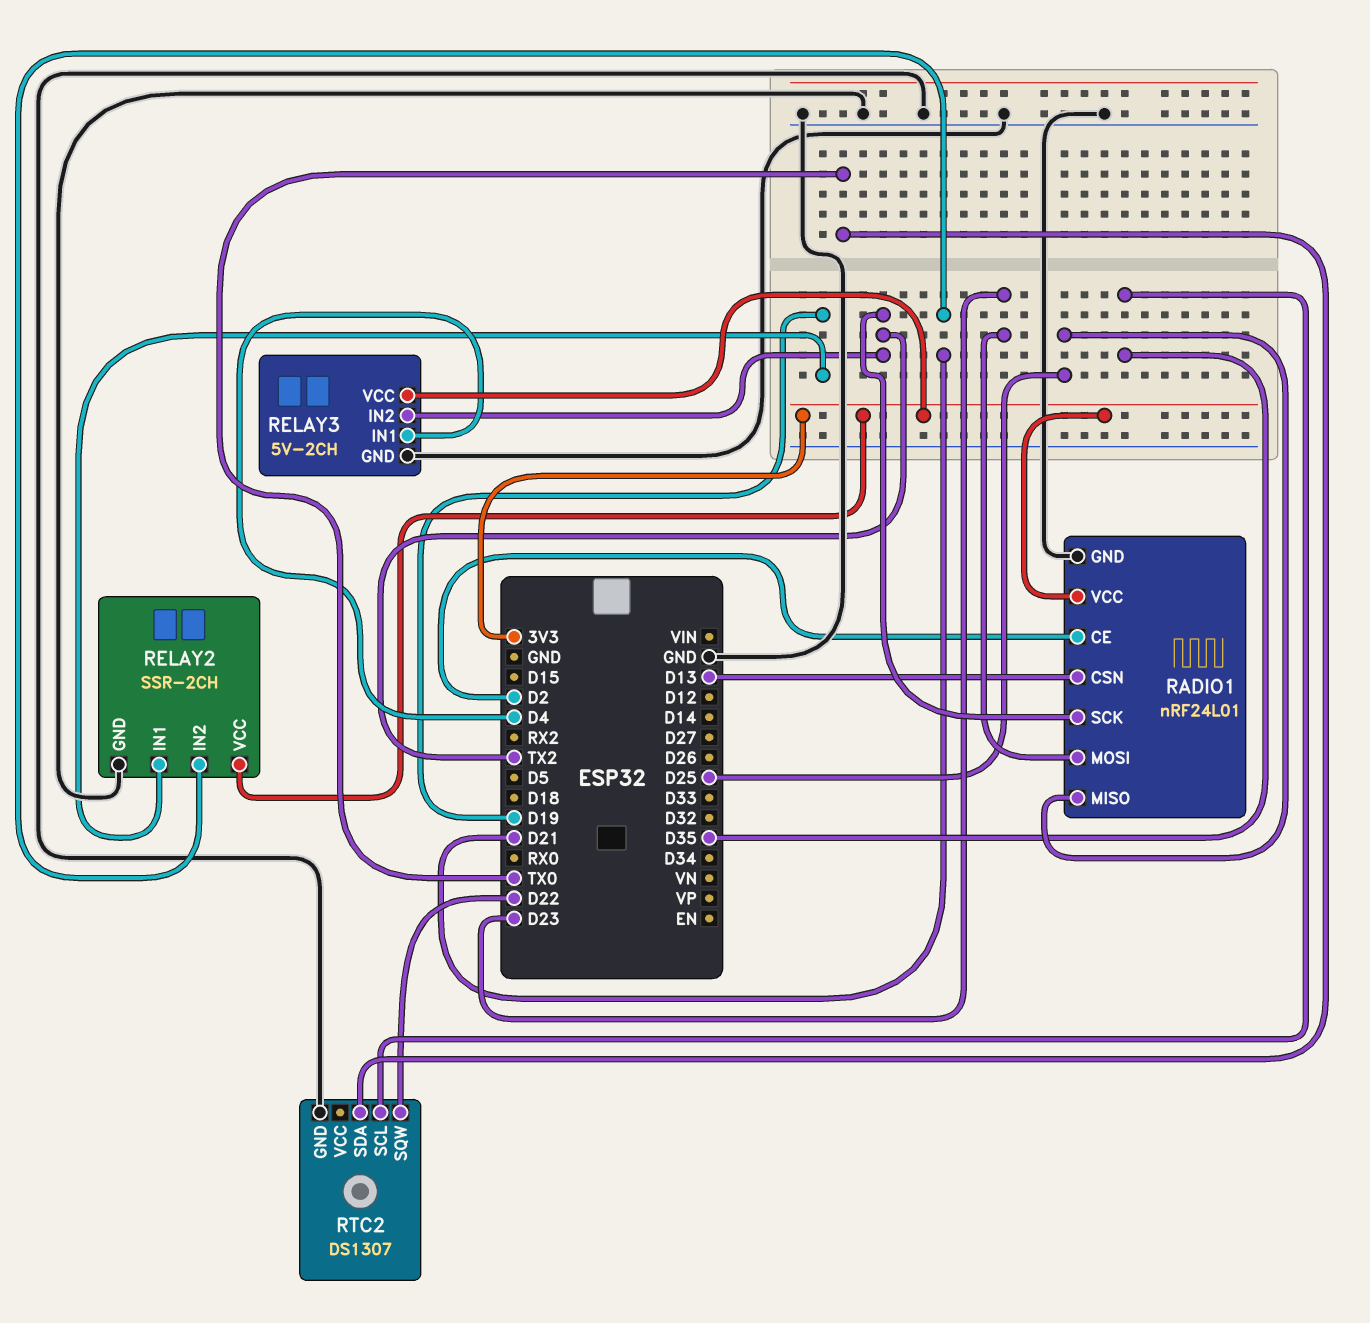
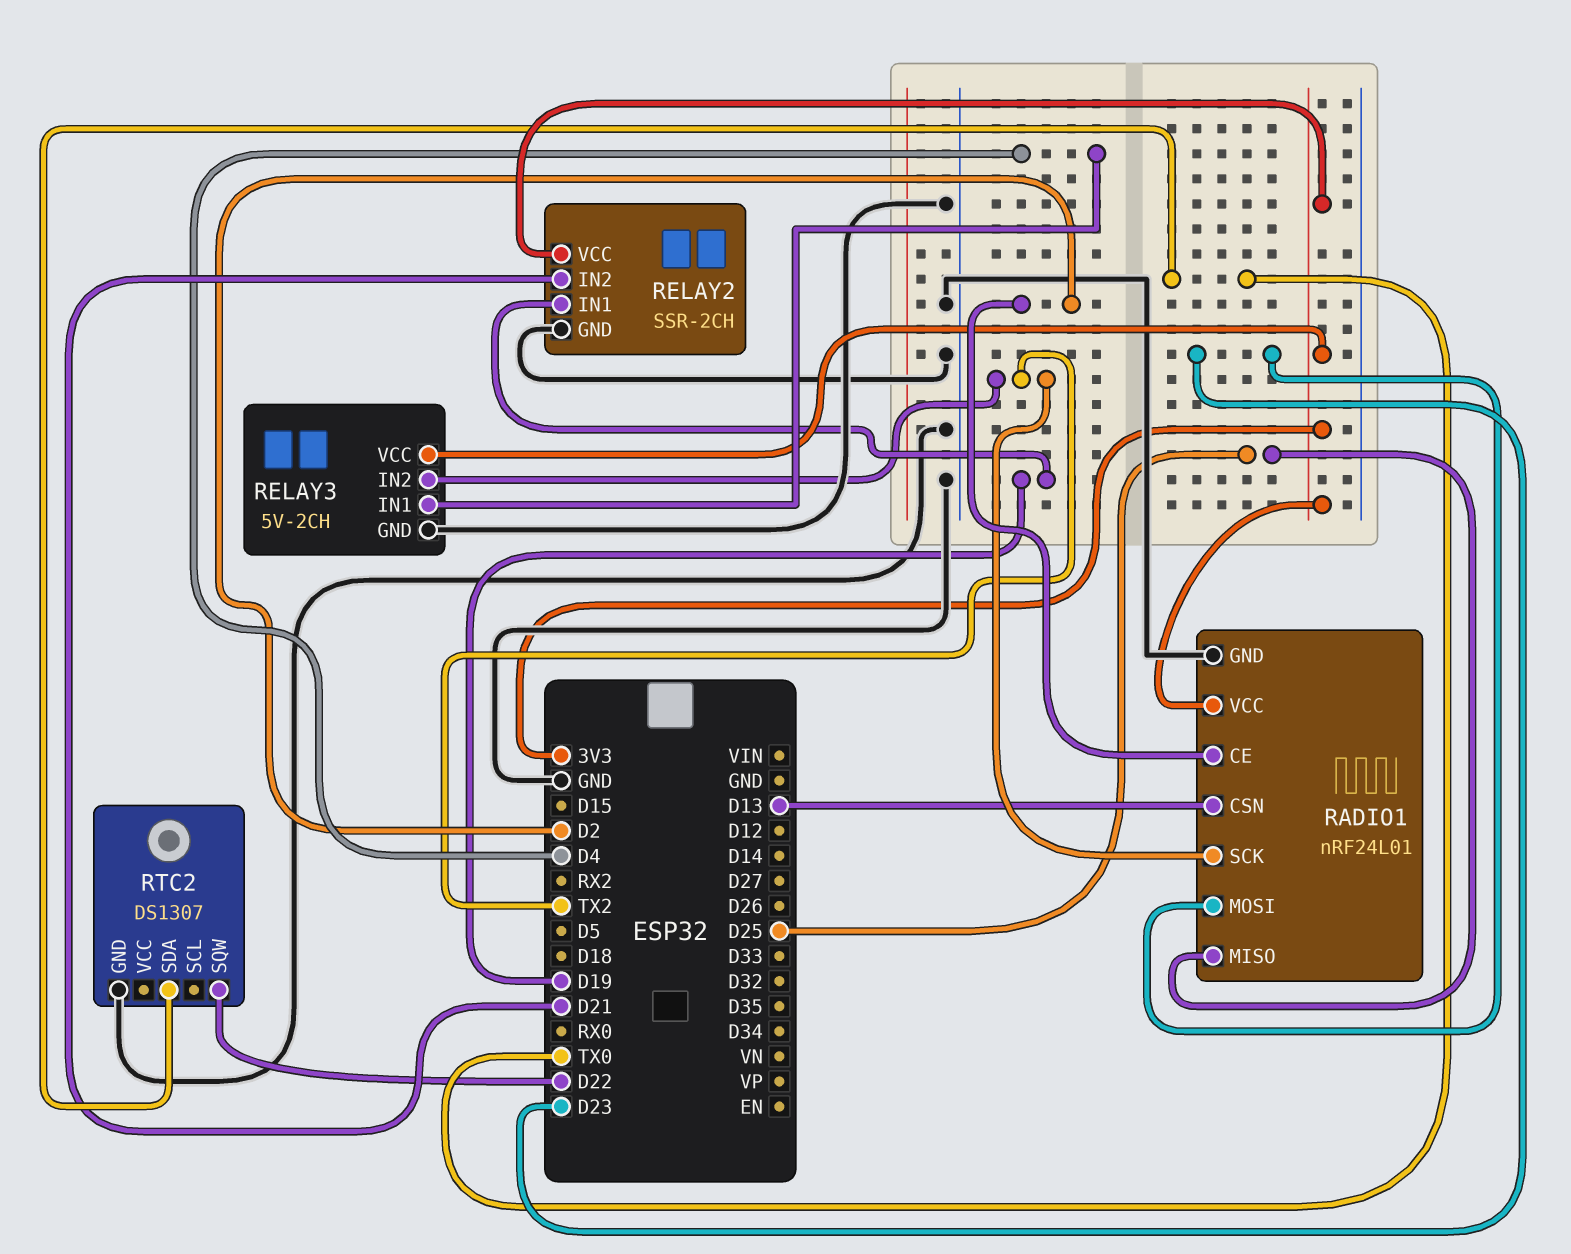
RTC2 pin SCL: D35 -> none

